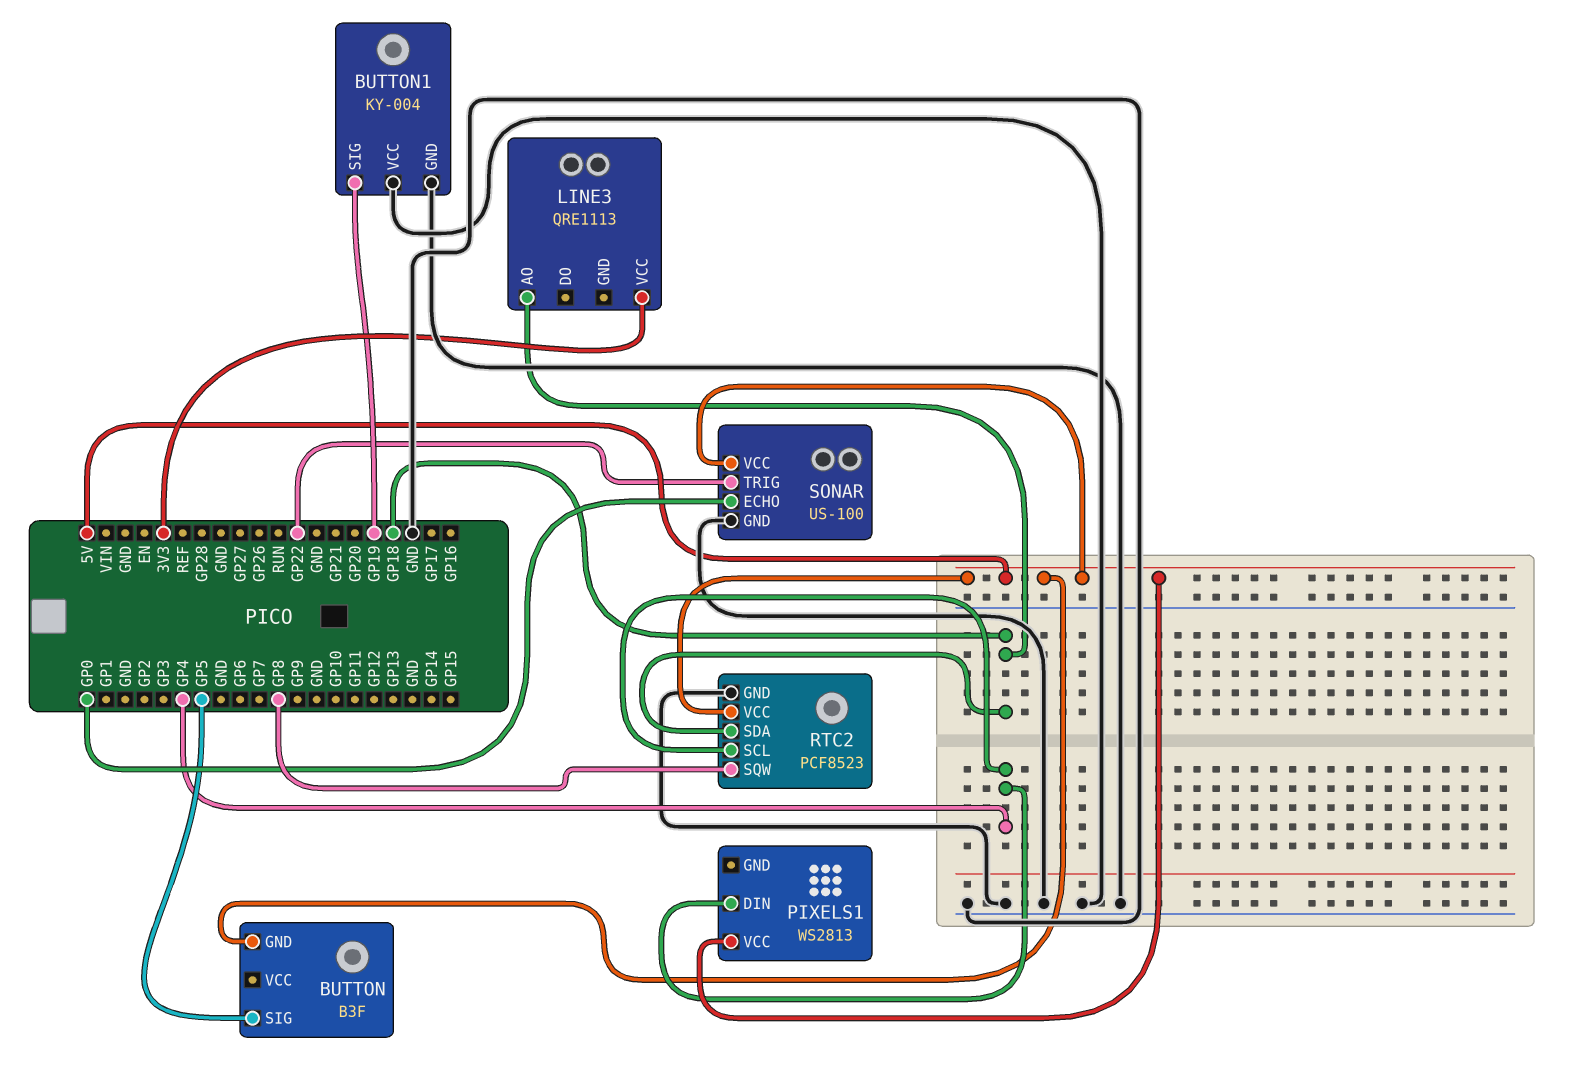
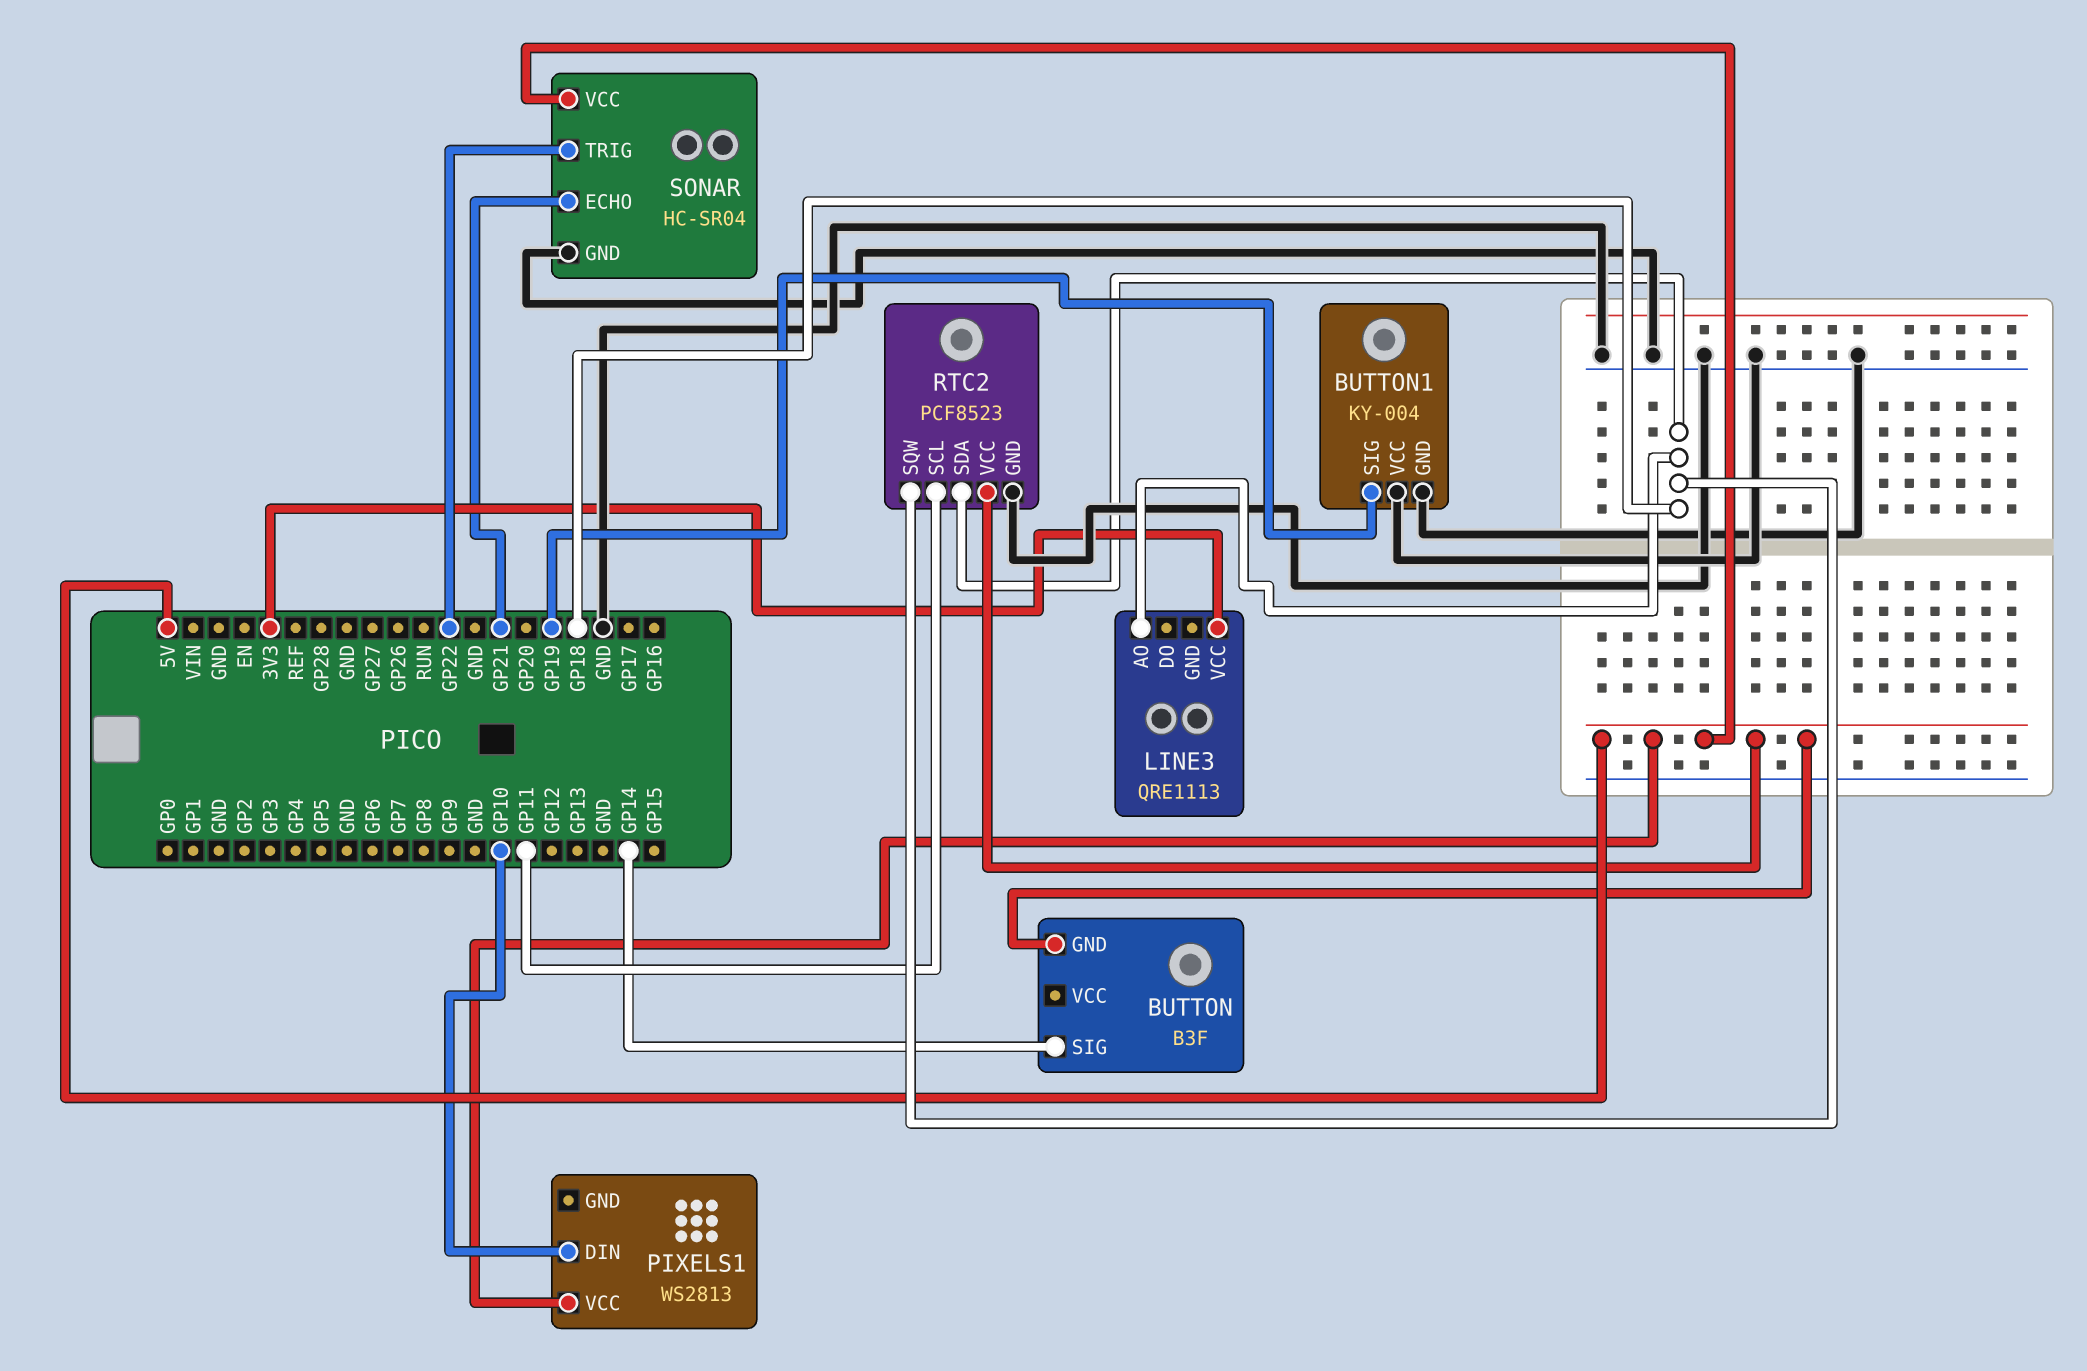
BUTTON pin SIG: GP5 -> GP14
PIXELS1 pin DIN: GP4 -> GP10
RTC2 pin SCL: GP4 -> GP11
RTC2 pin SQW: GP8 -> GP18
SONAR: US-100 -> HC-SR04
SONAR pin ECHO: GP0 -> GP21

